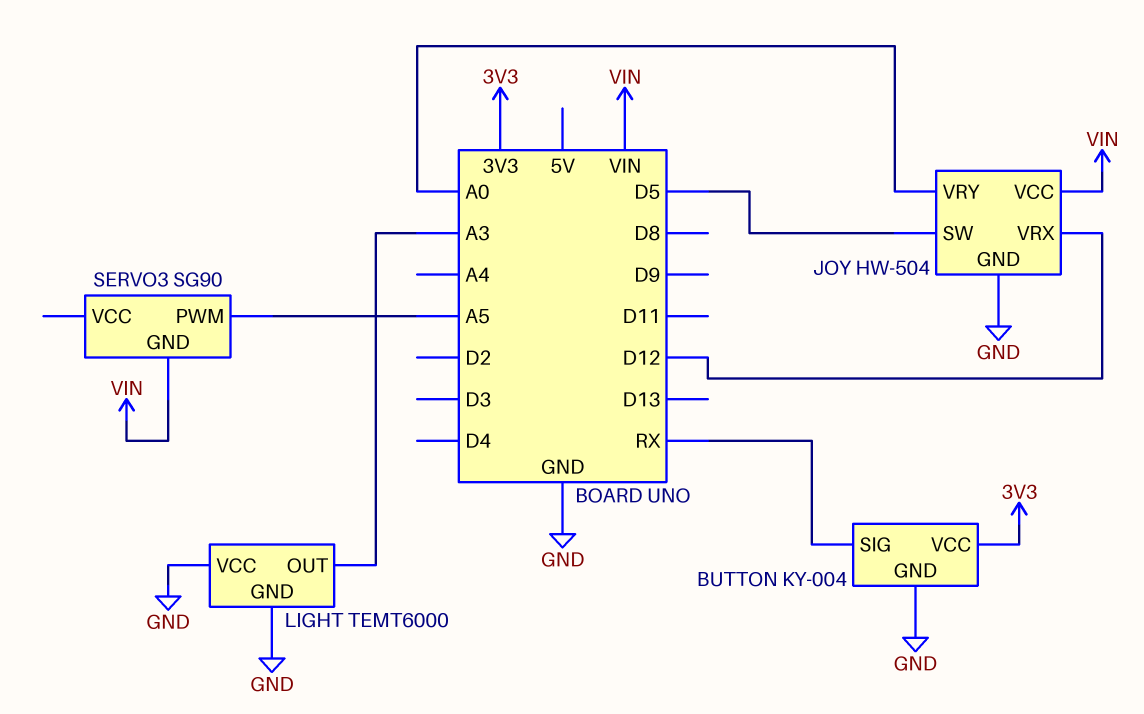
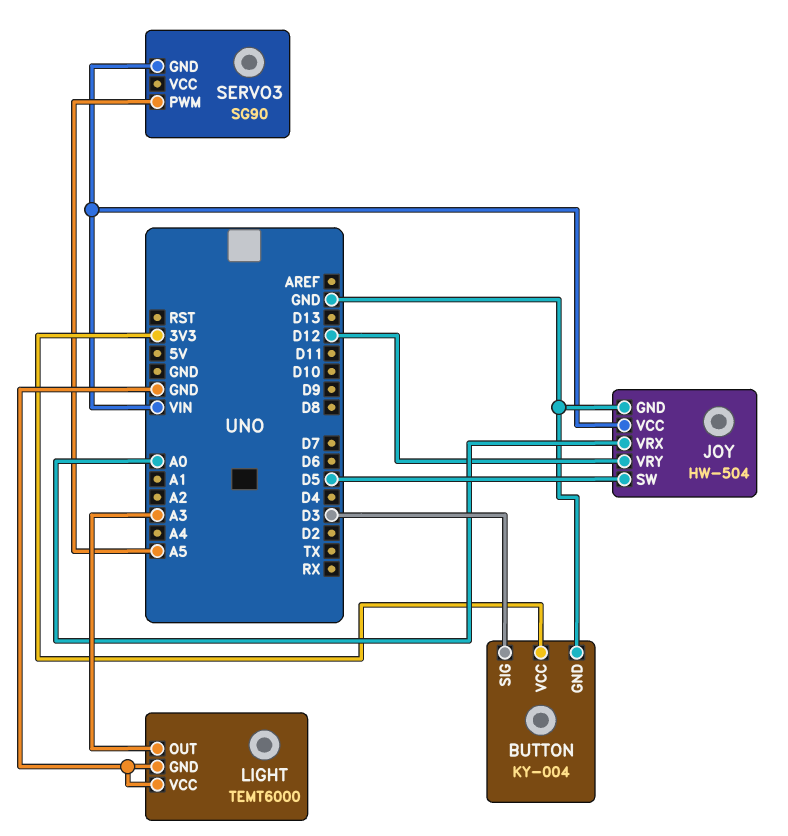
BUTTON pin SIG: RX -> D3
JOY pin VRX: D12 -> A0
JOY pin VRY: A0 -> D12

